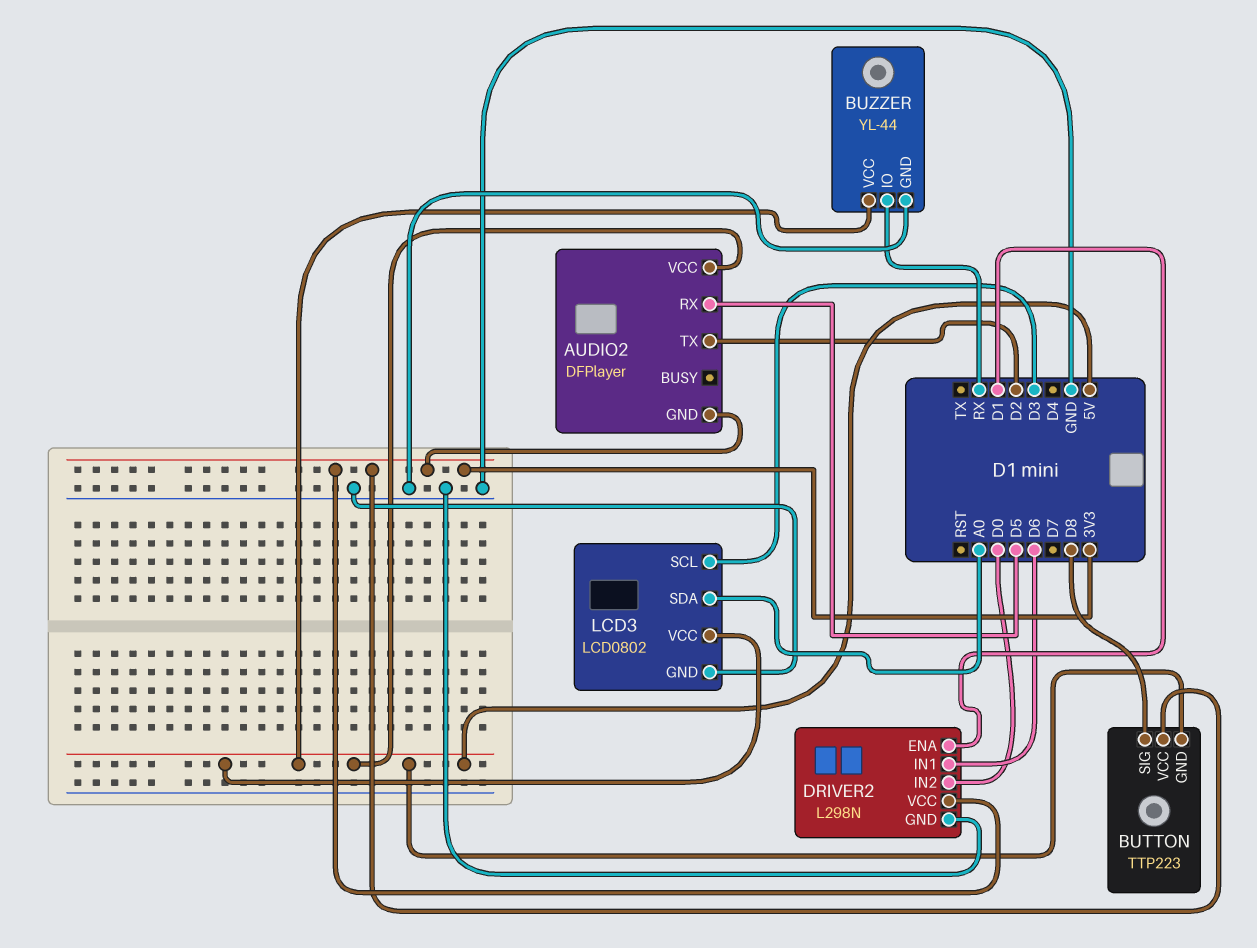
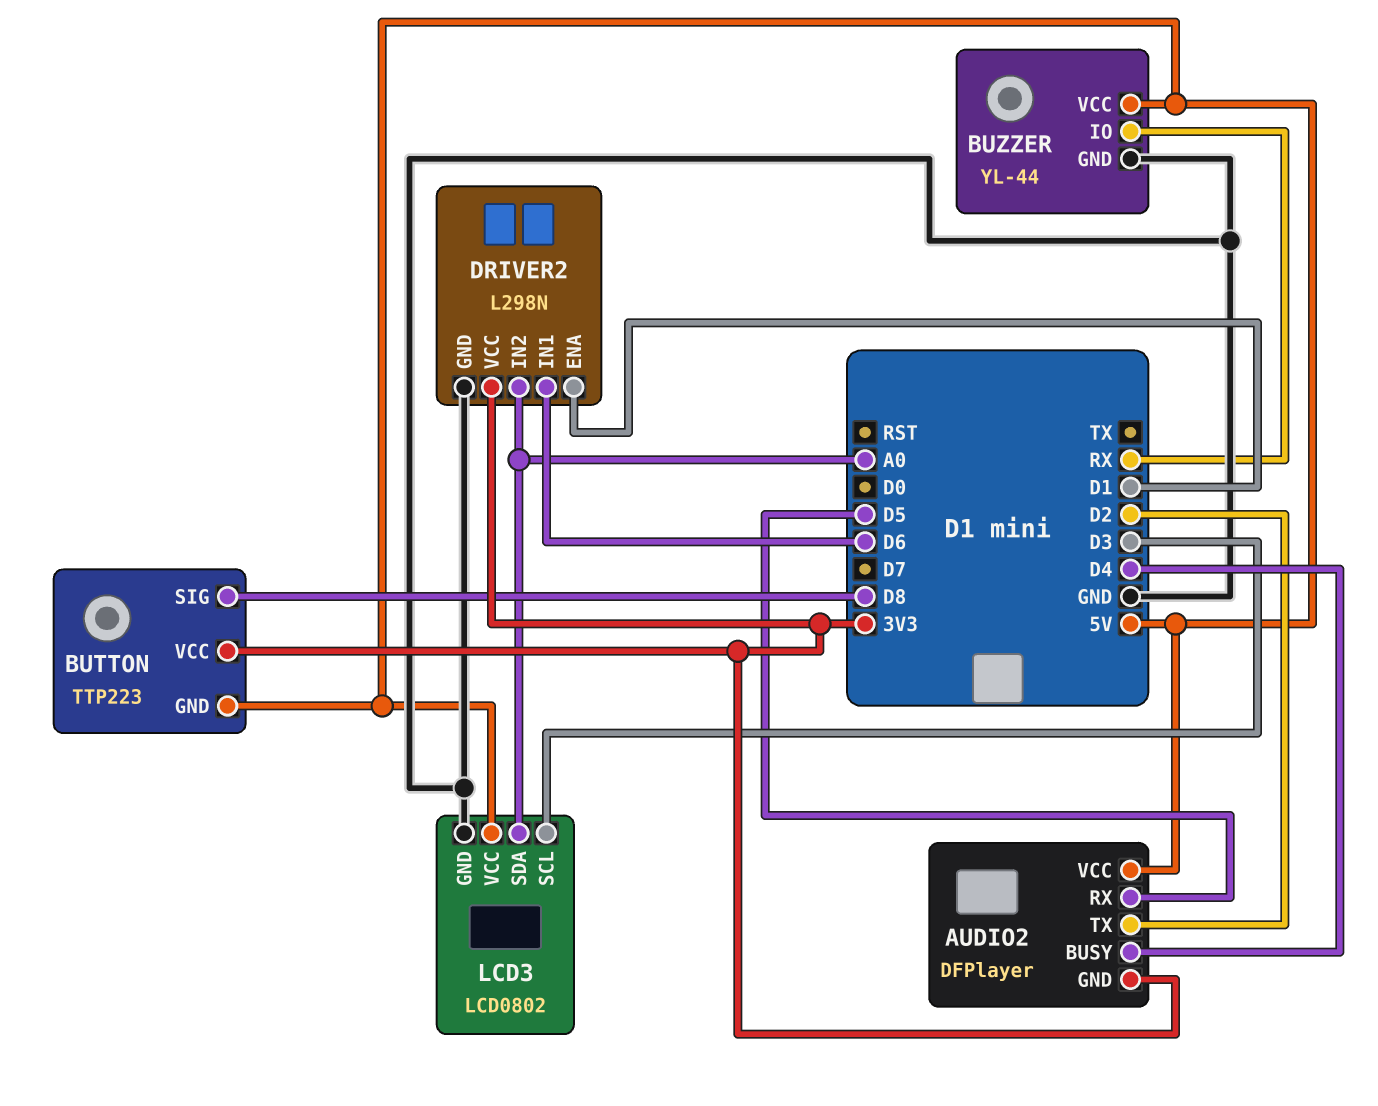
AUDIO2 pin BUSY: none -> D4
DRIVER2 pin IN2: D0 -> A0

